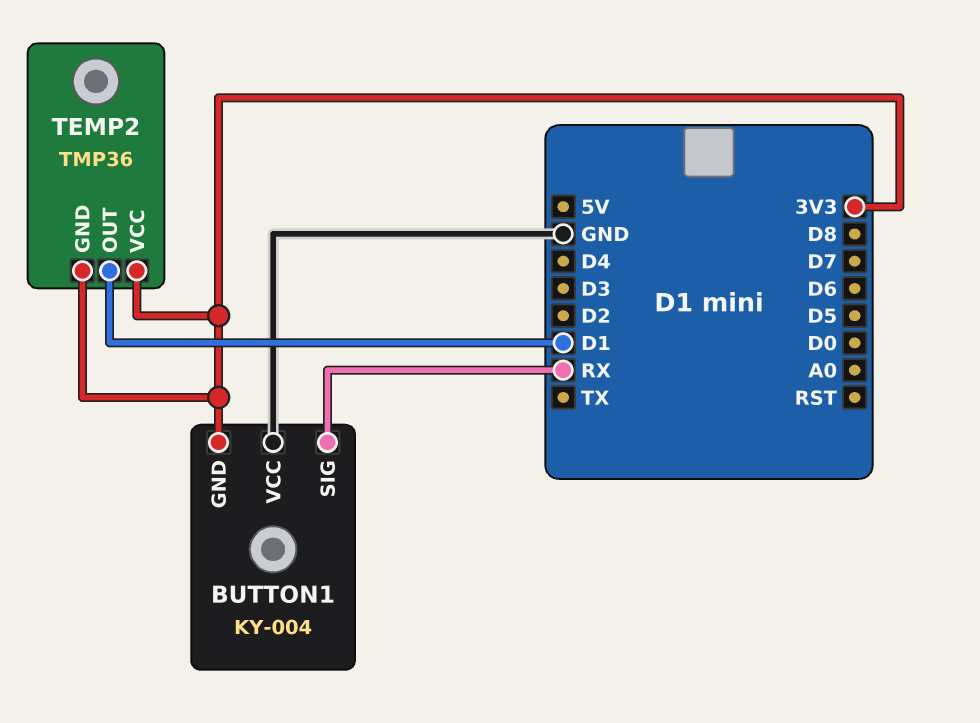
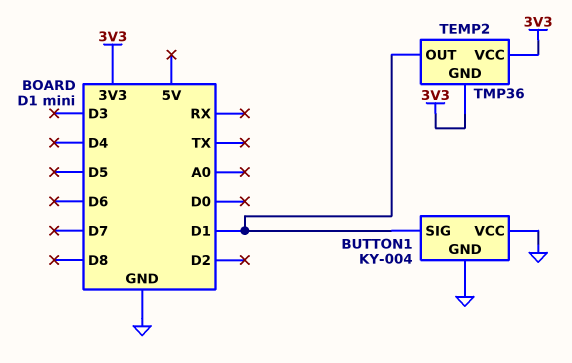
BUTTON1 pin GND: 3V3 -> GND
BUTTON1 pin SIG: RX -> D1

